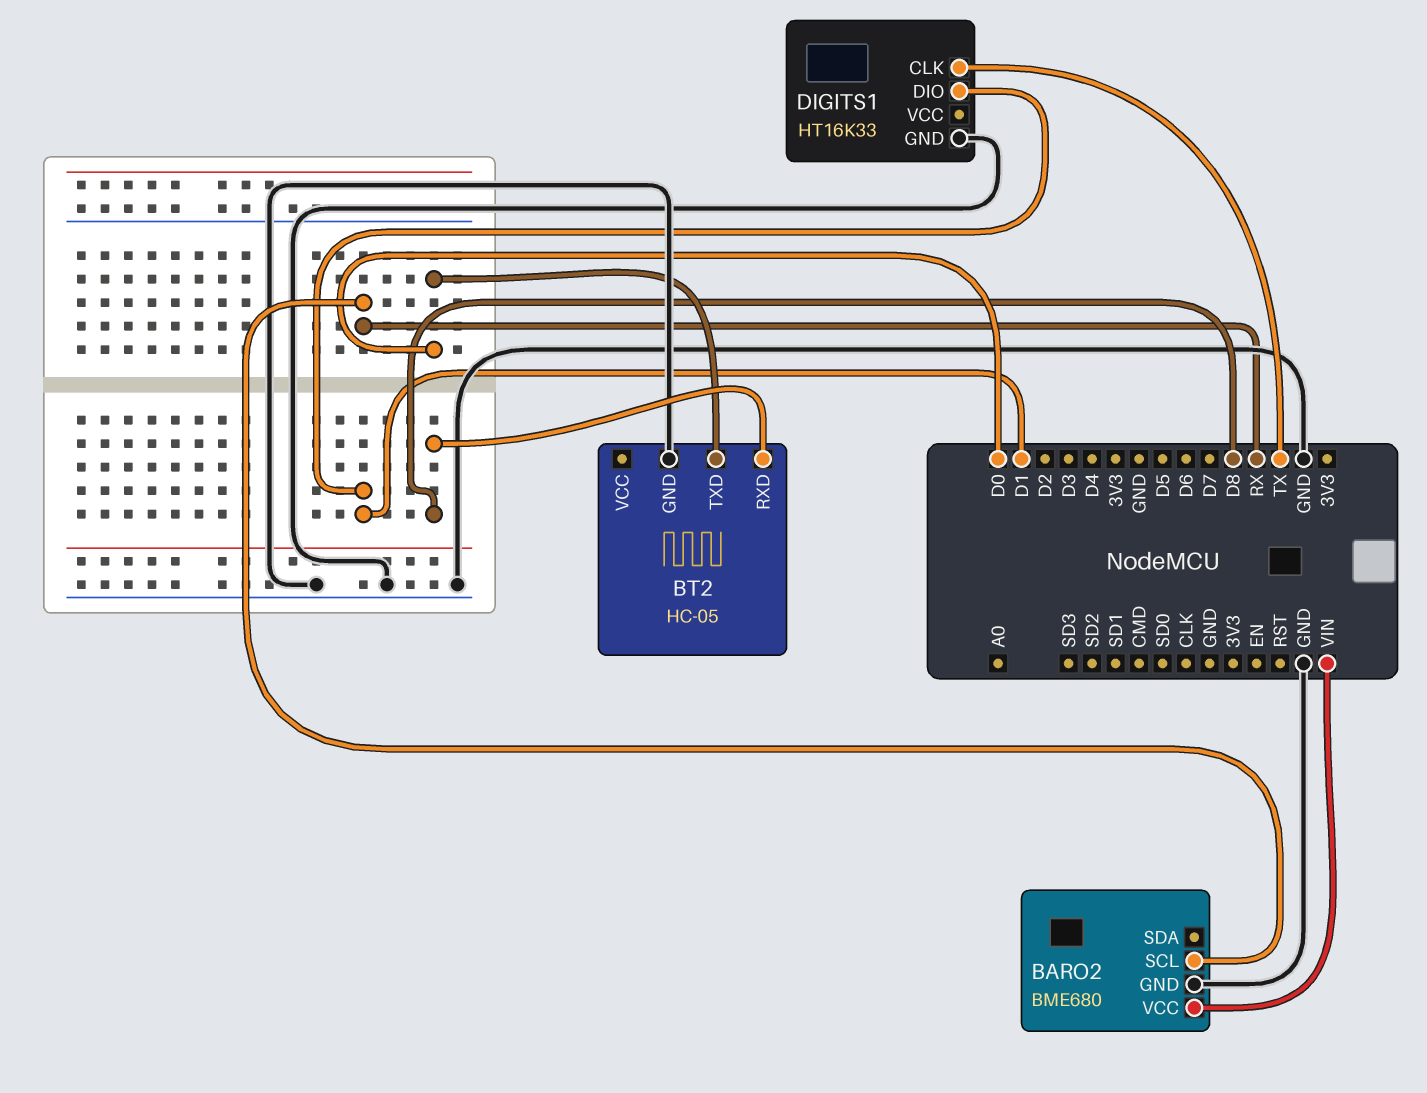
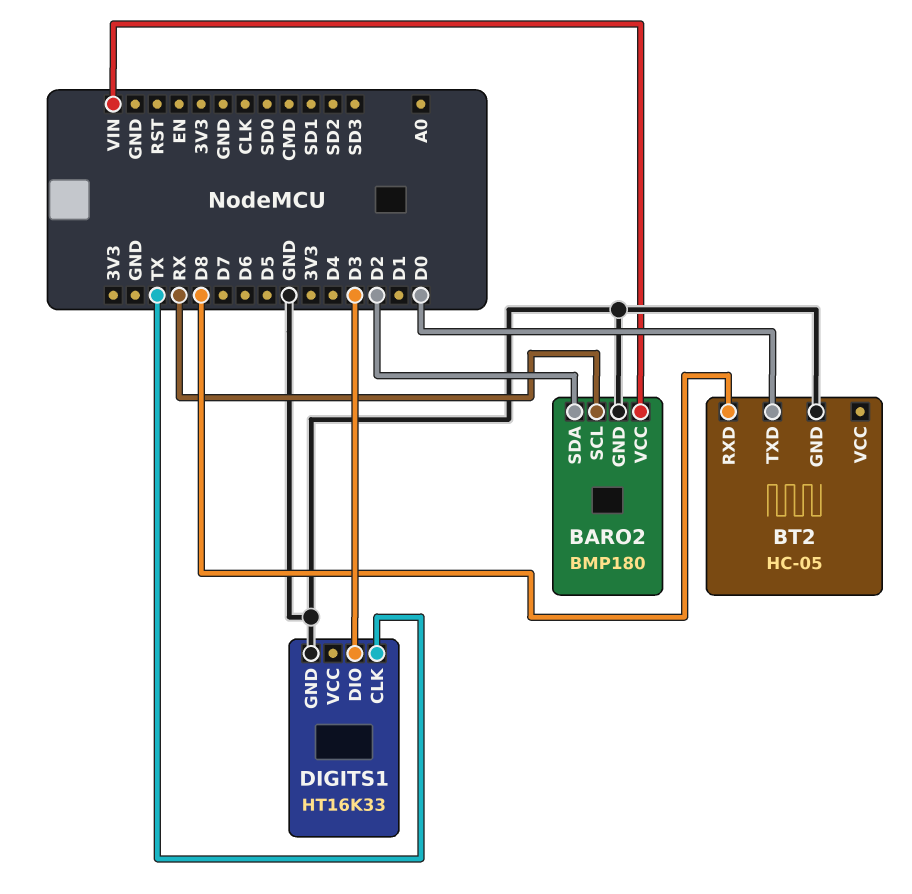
BARO2: BME680 -> BMP180
BARO2 pin SDA: none -> D2
DIGITS1 pin DIO: D1 -> D3

